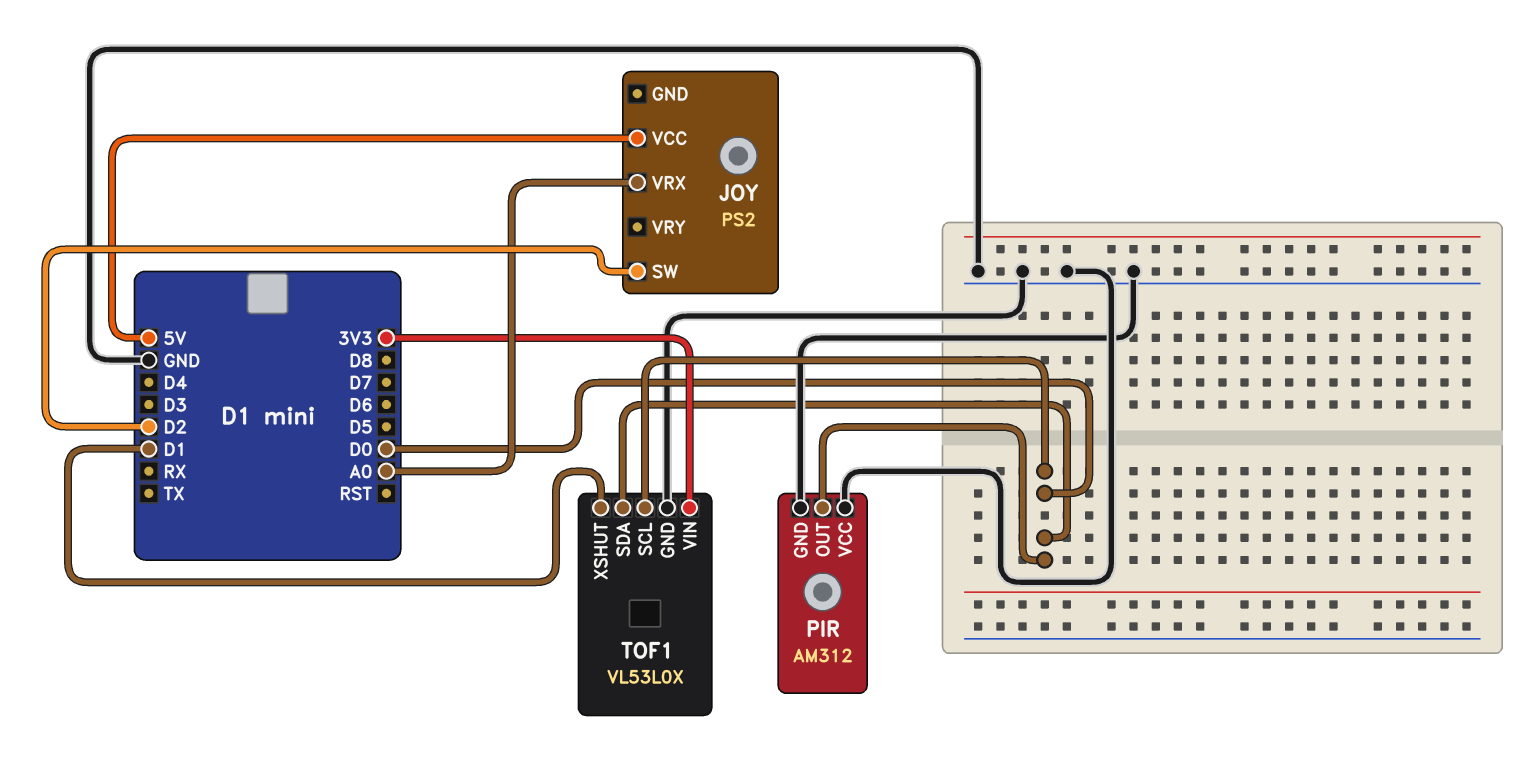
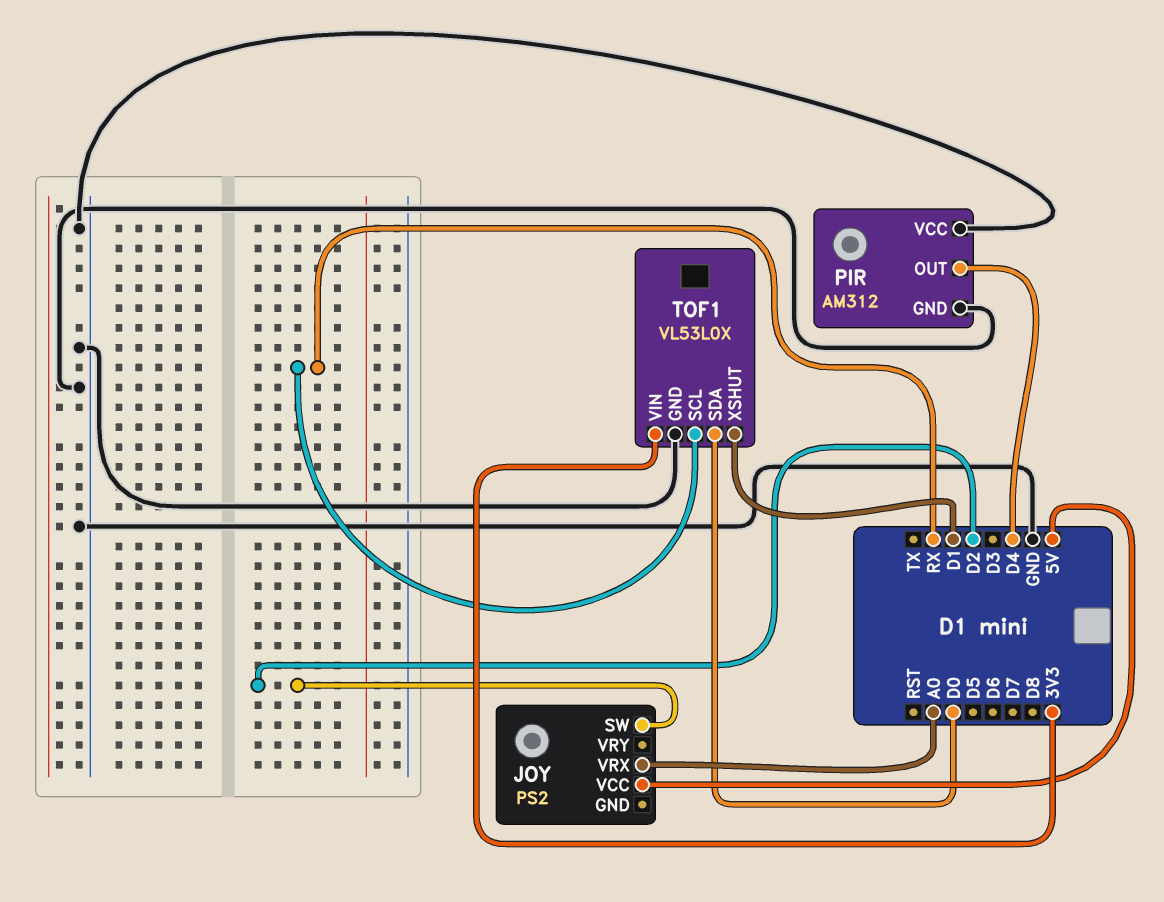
PIR pin OUT: D0 -> D4
TOF1 pin SCL: D0 -> RX

